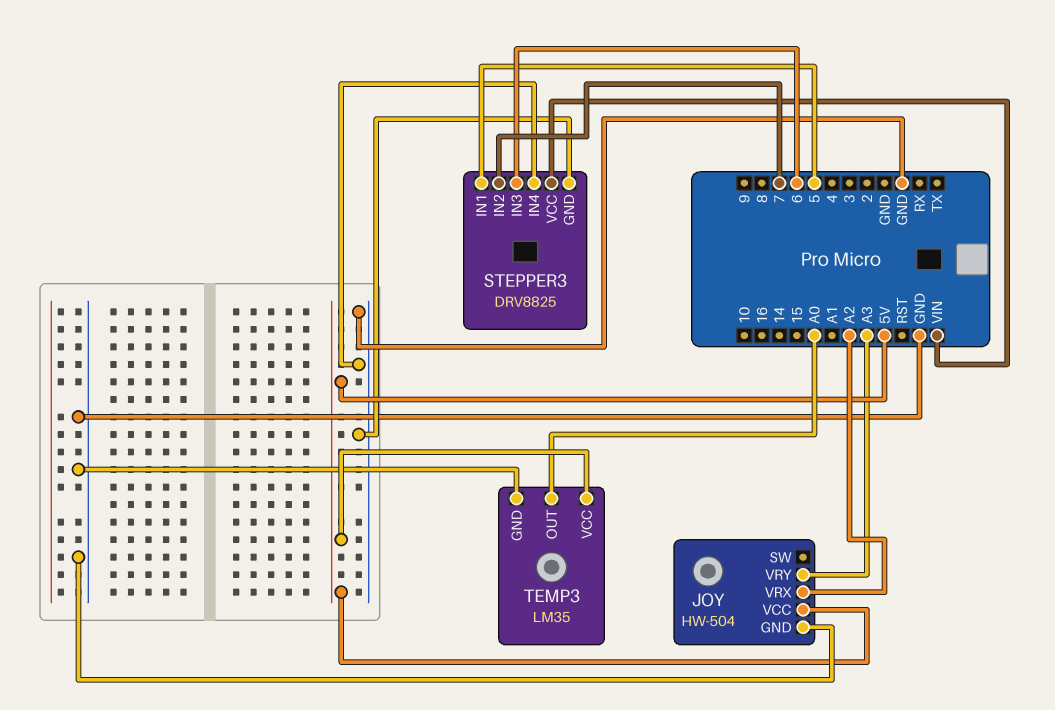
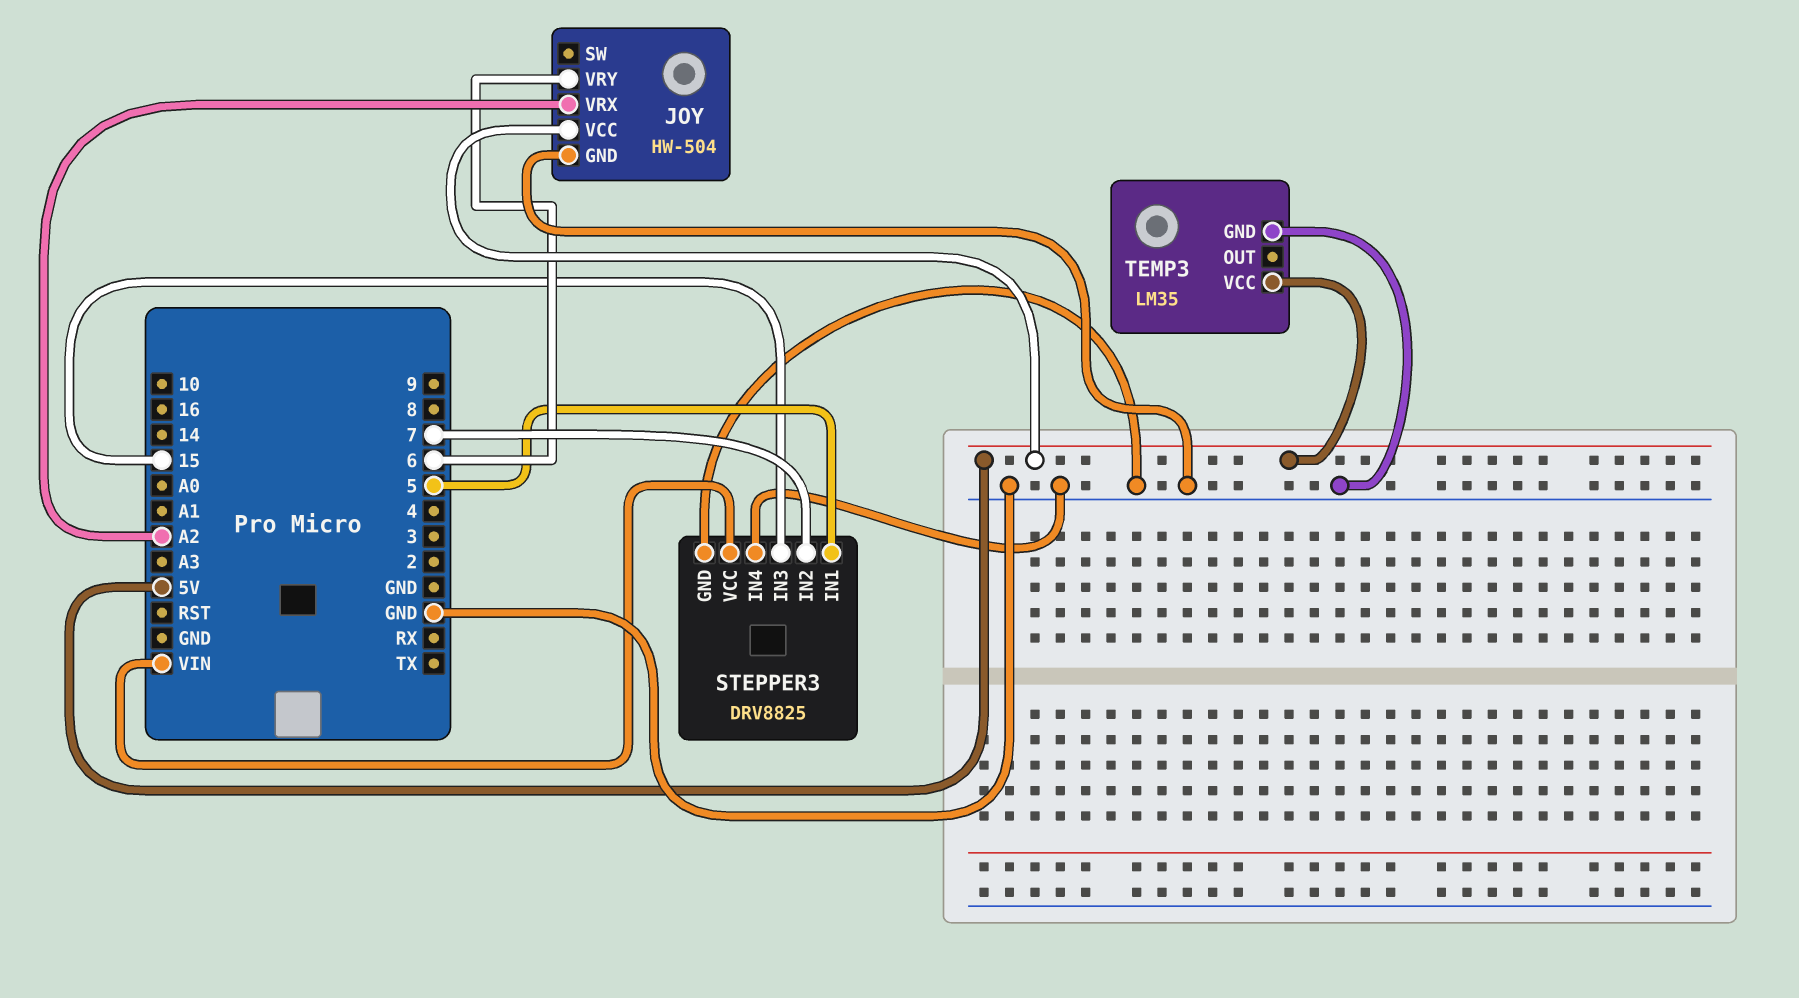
JOY pin VRY: A3 -> 6
STEPPER3 pin IN3: 6 -> 15
TEMP3 pin OUT: A0 -> none

